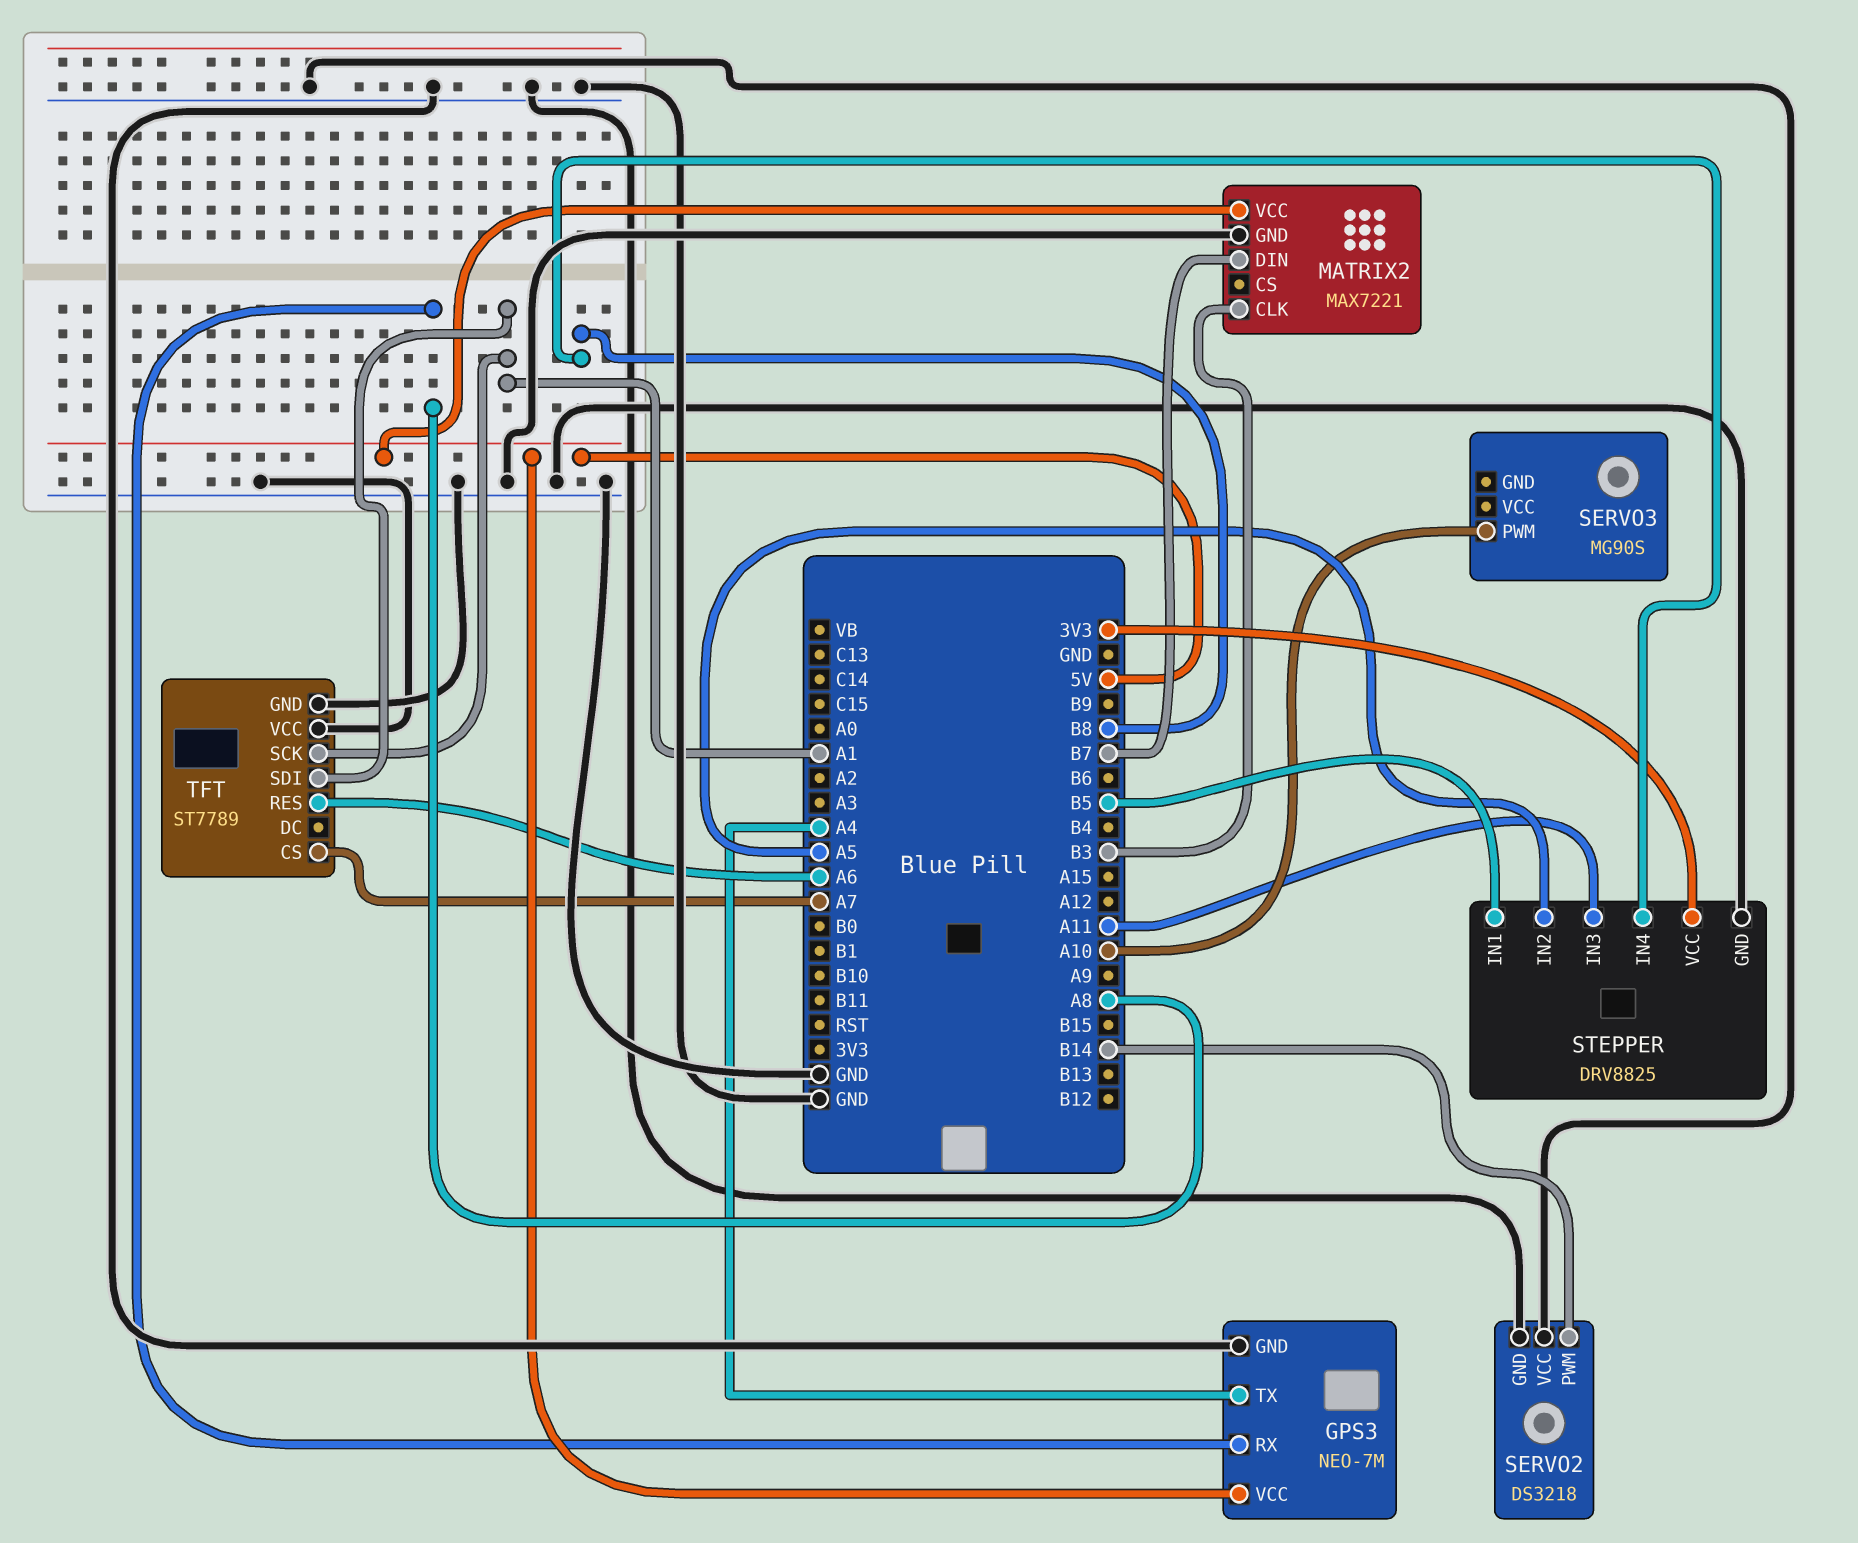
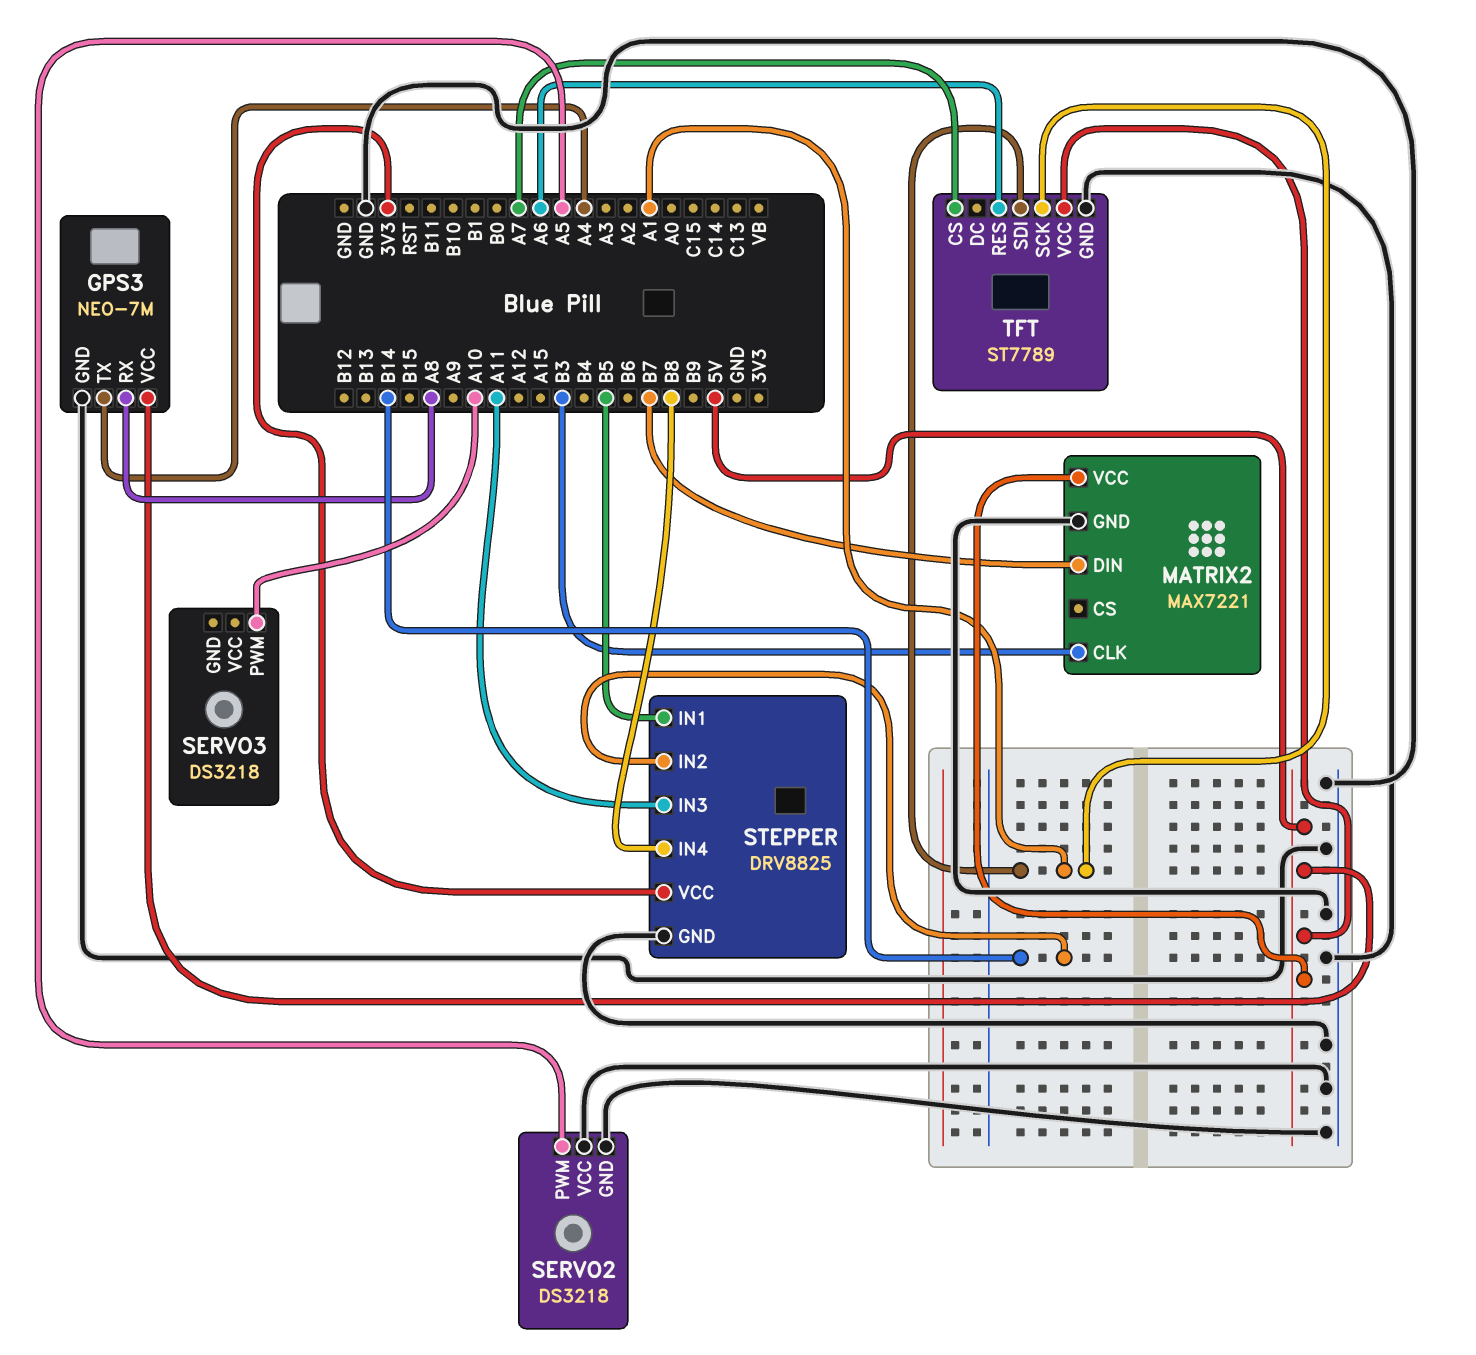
SERVO2 pin PWM: B14 -> A5
SERVO3: MG90S -> DS3218
STEPPER pin IN2: A5 -> B14
TFT pin VCC: GND -> 5V

